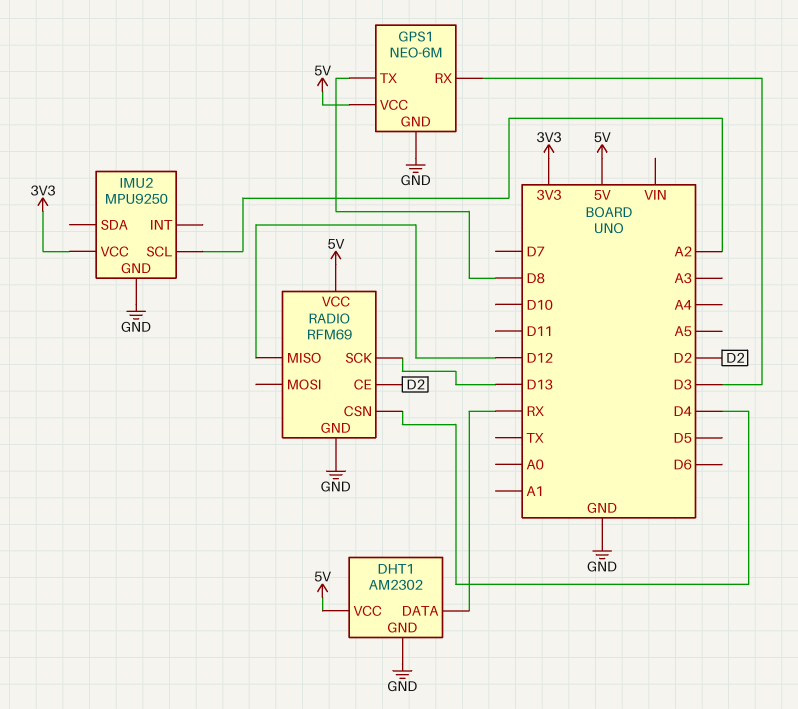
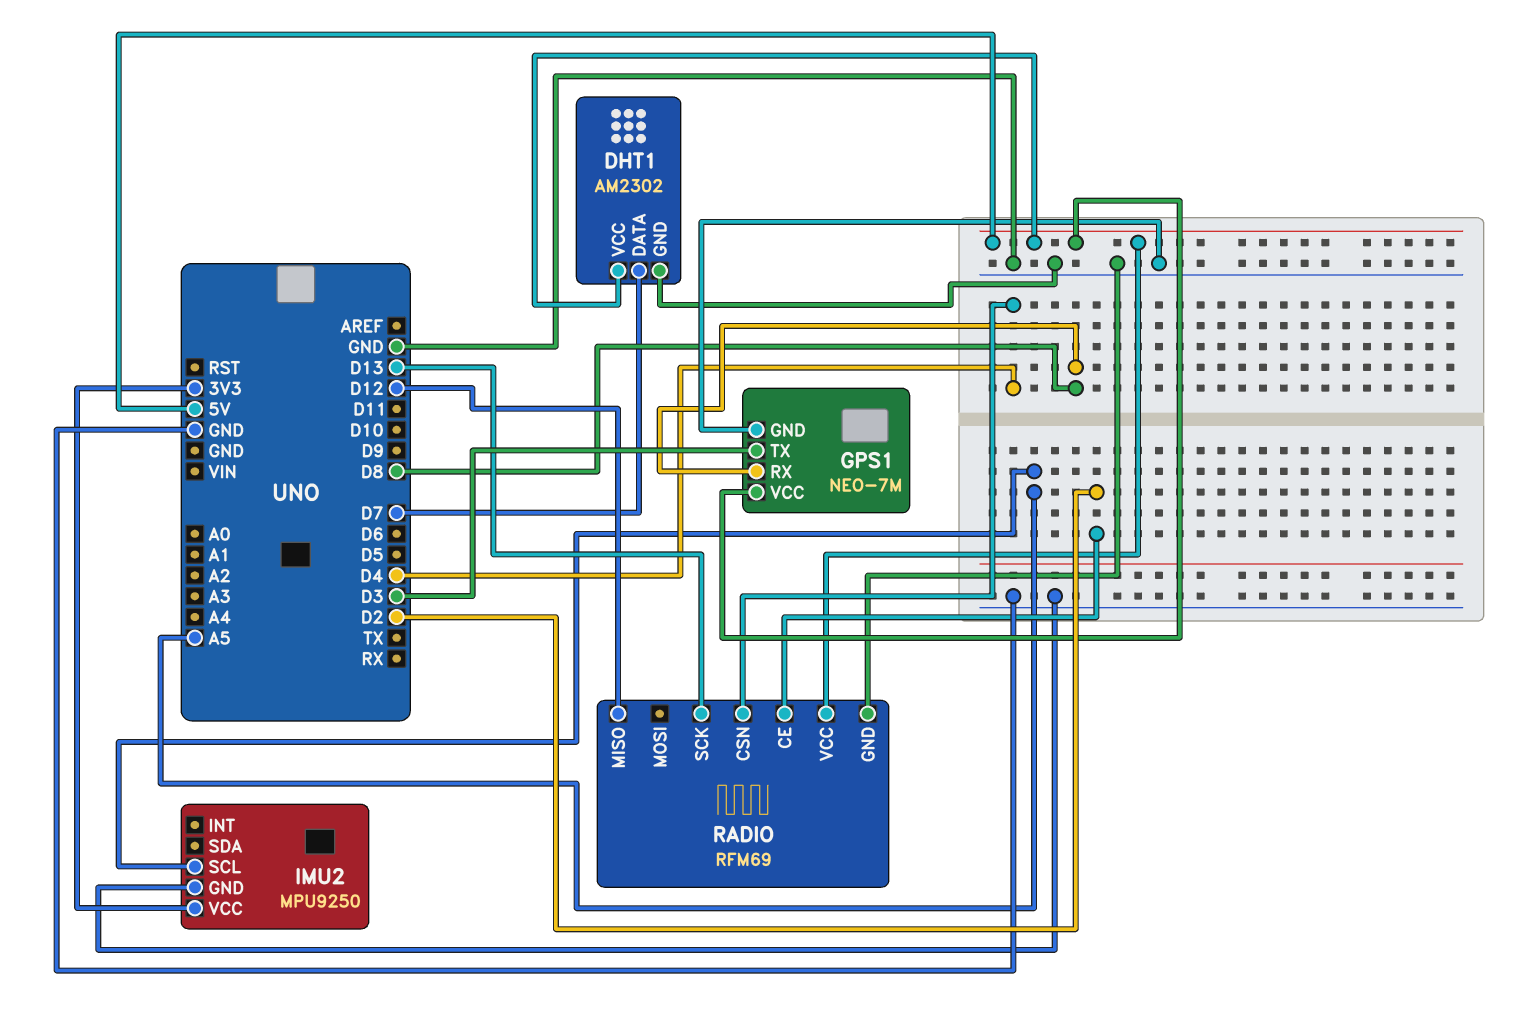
DHT1 pin DATA: RX -> D7
GPS1: NEO-6M -> NEO-7M
GPS1 pin RX: D3 -> D8
GPS1 pin TX: D8 -> D3
IMU2 pin SCL: A2 -> A5

